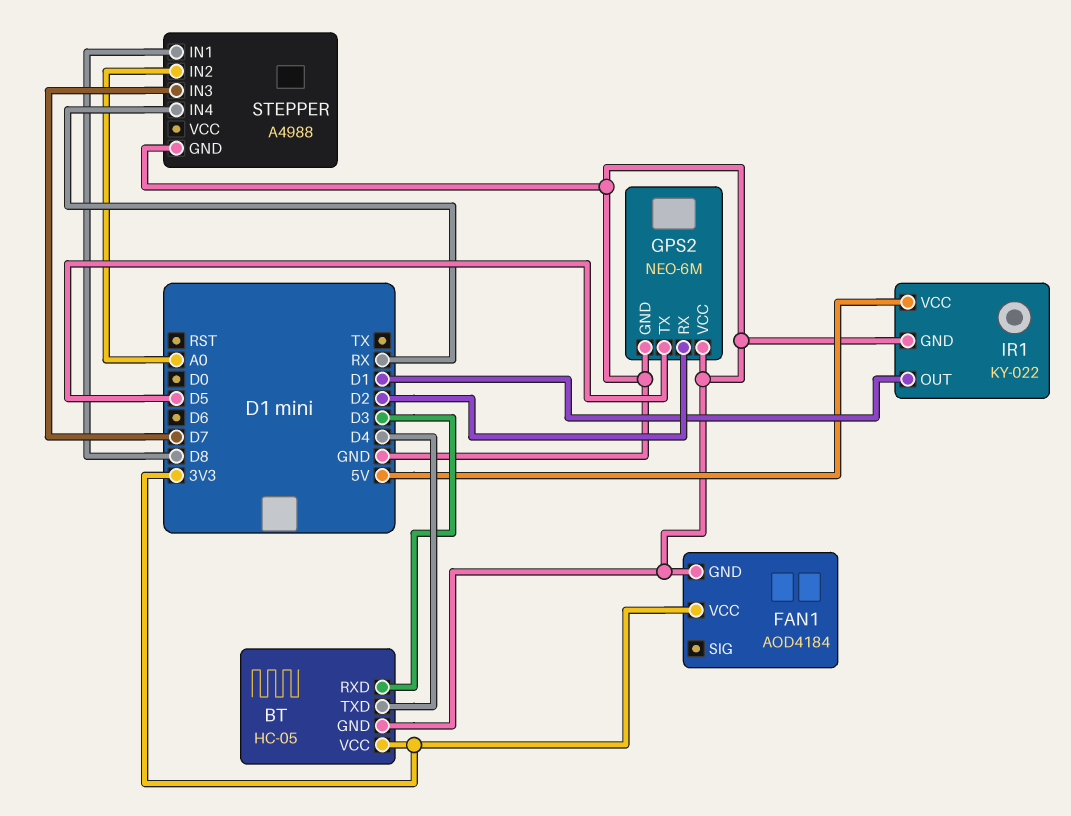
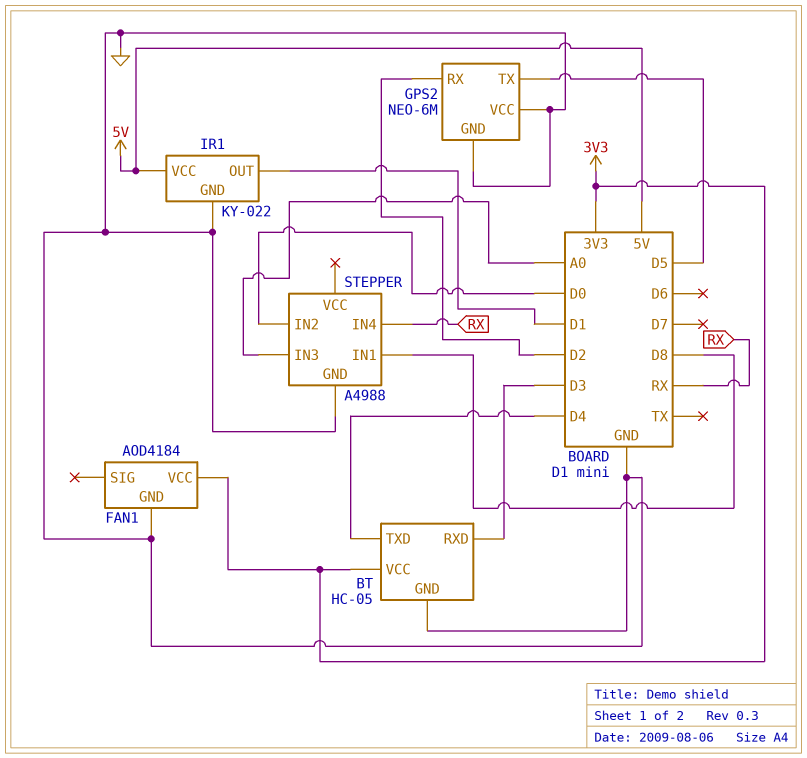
STEPPER pin IN2: A0 -> D0
STEPPER pin IN3: D7 -> A0

